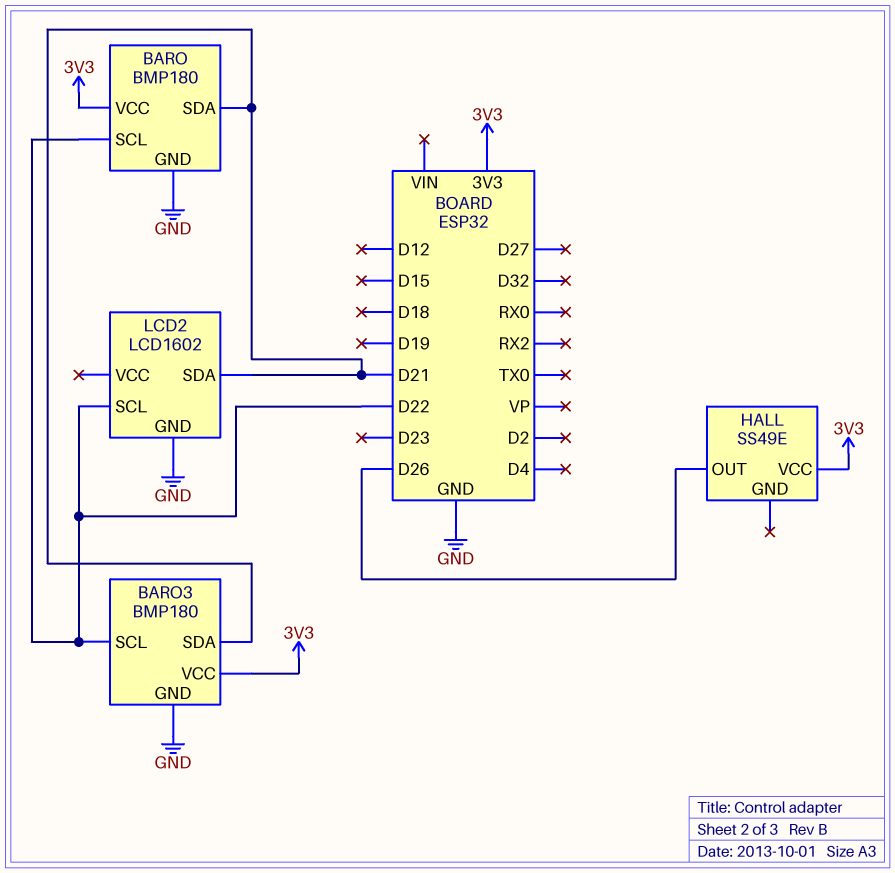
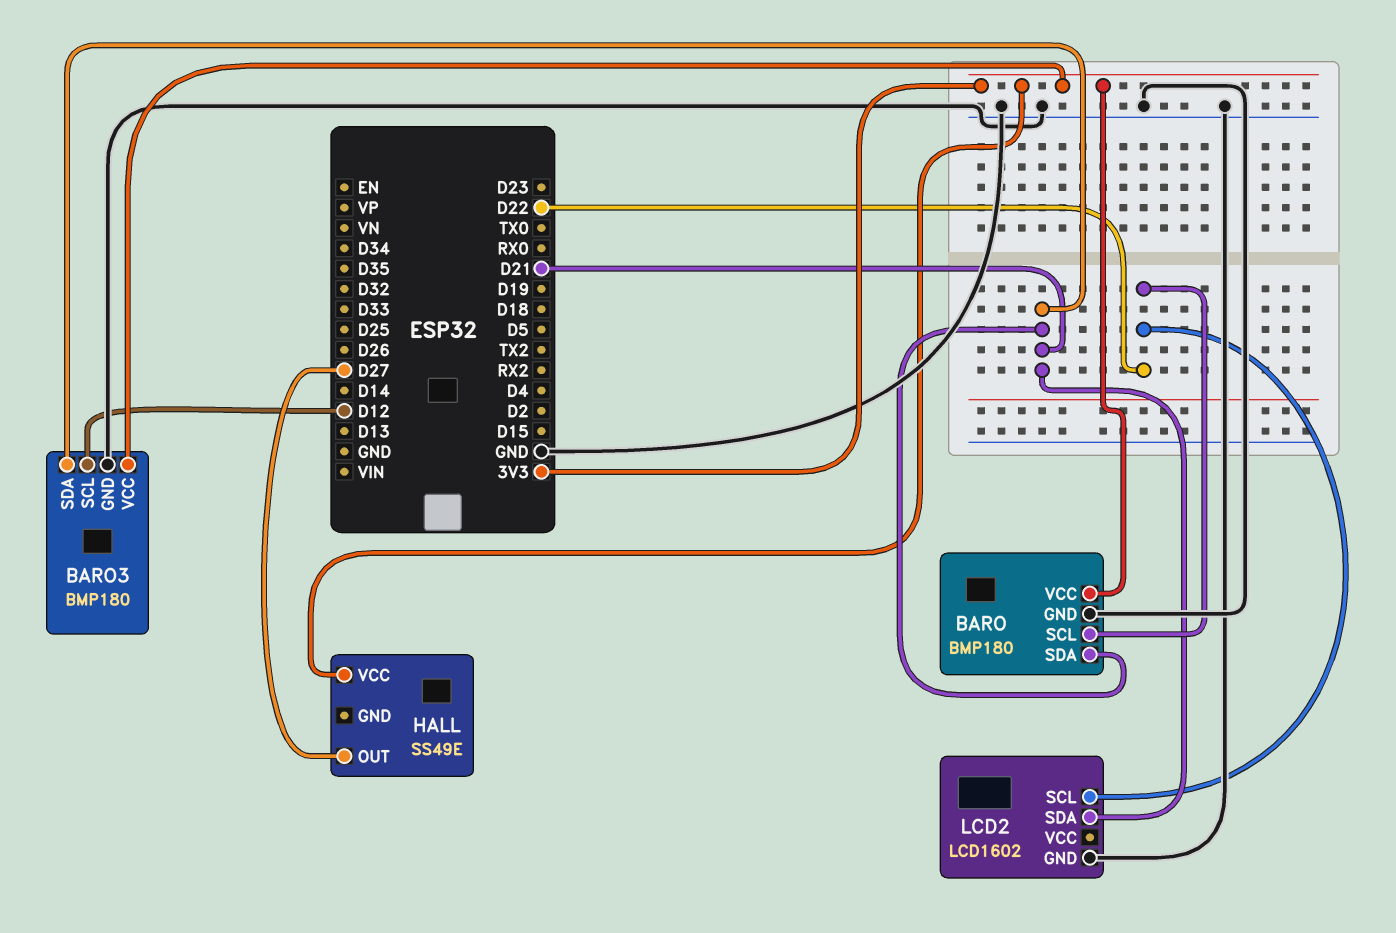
BARO3 pin SCL: D22 -> D12
HALL pin OUT: D26 -> D27

